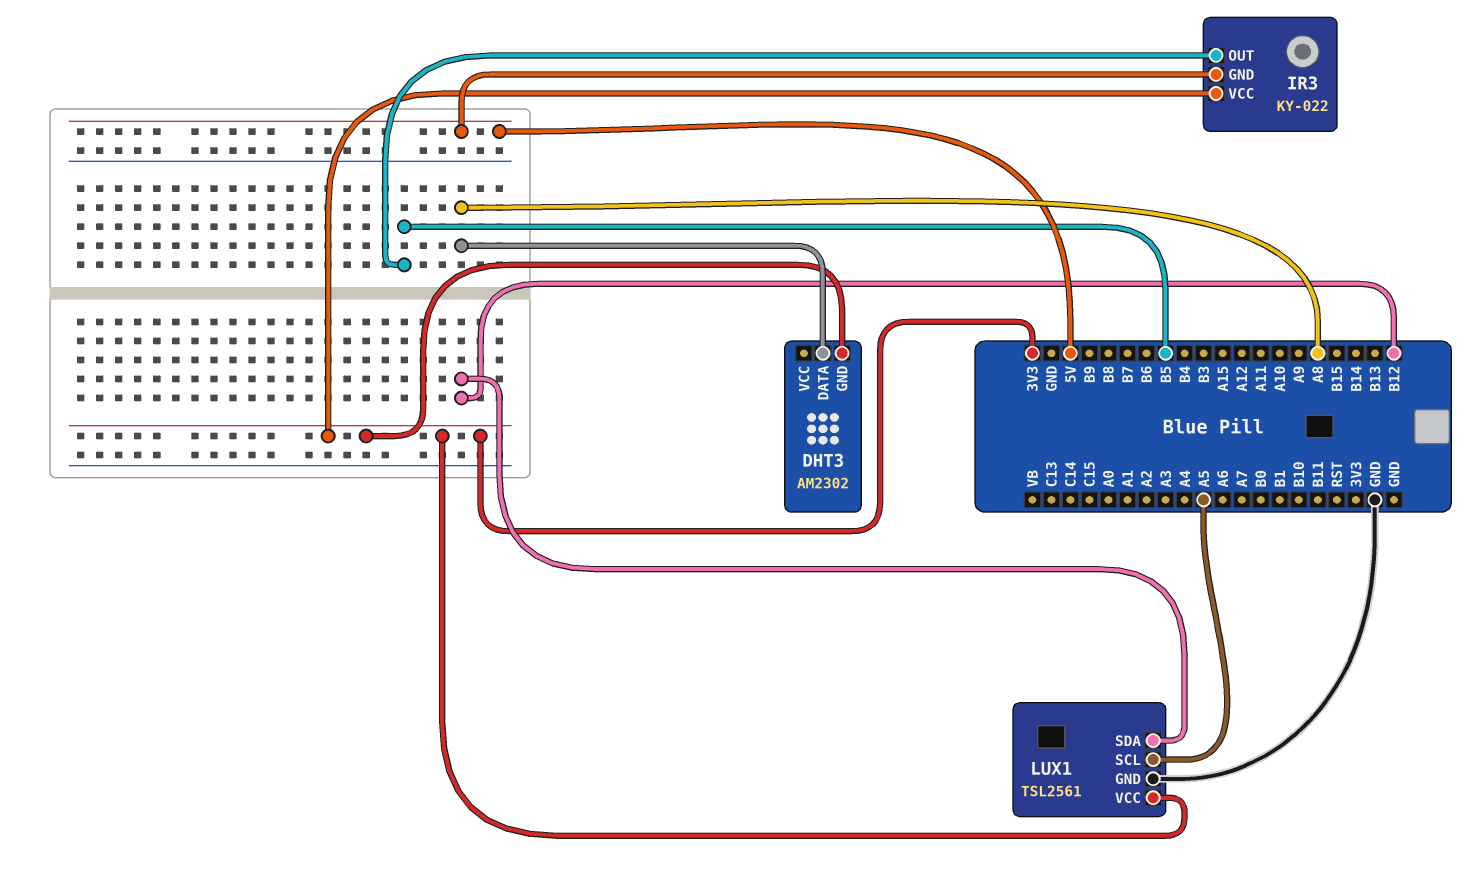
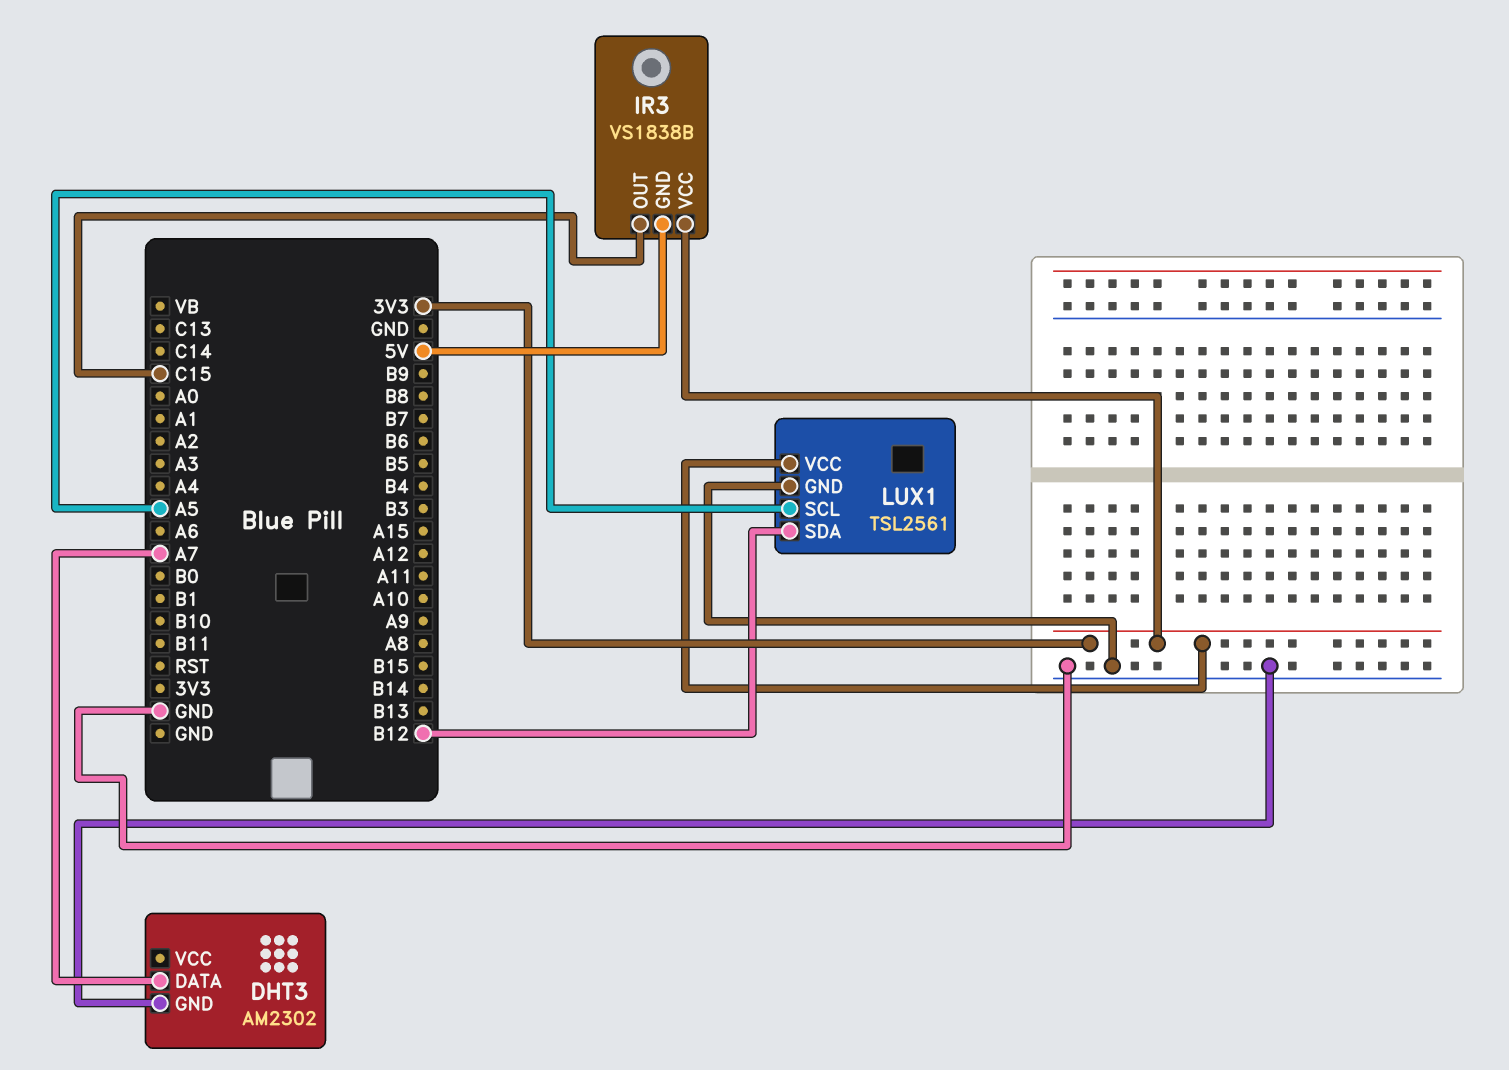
DHT3 pin DATA: A8 -> A7
DHT3 pin GND: 3V3 -> GND
IR3: KY-022 -> VS1838B
IR3 pin OUT: B5 -> C15

